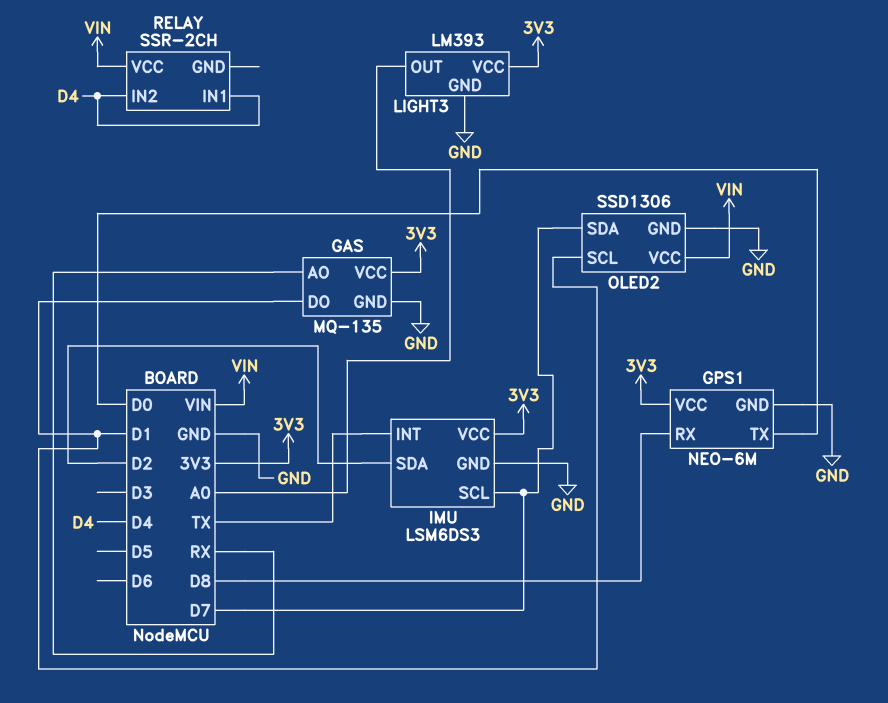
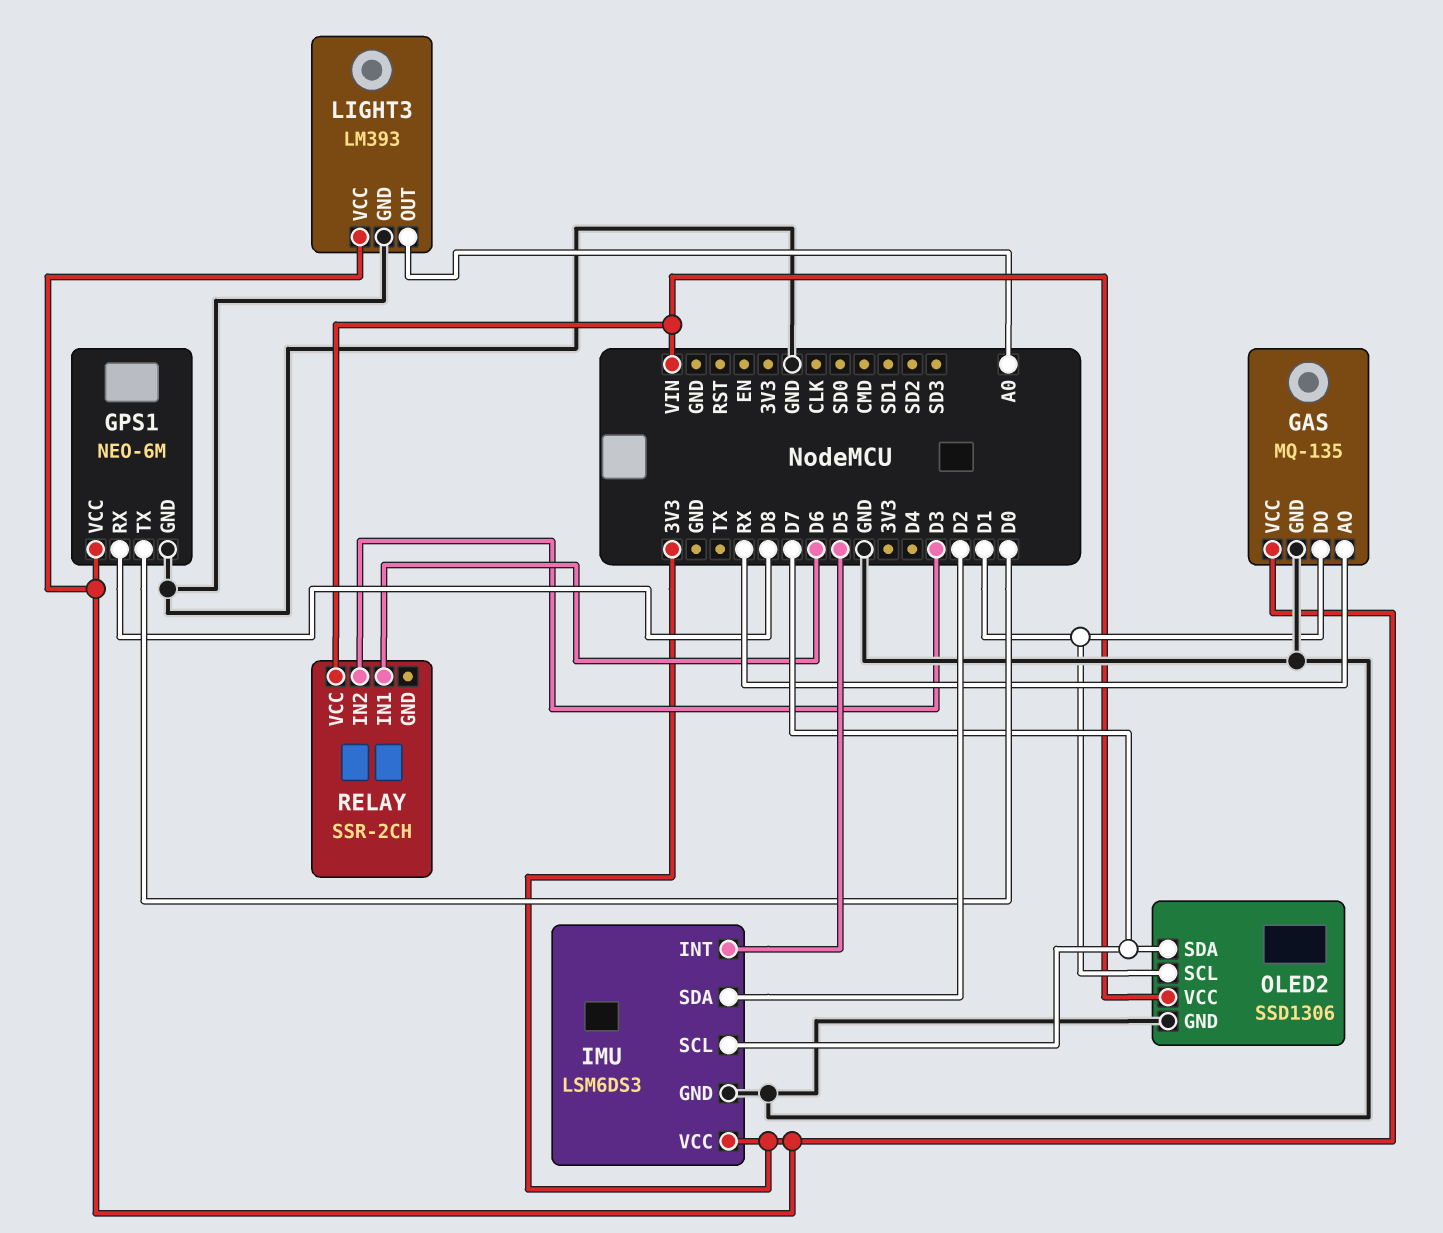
IMU pin INT: TX -> D5
RELAY pin IN1: D4 -> D6
RELAY pin IN2: D4 -> D3

